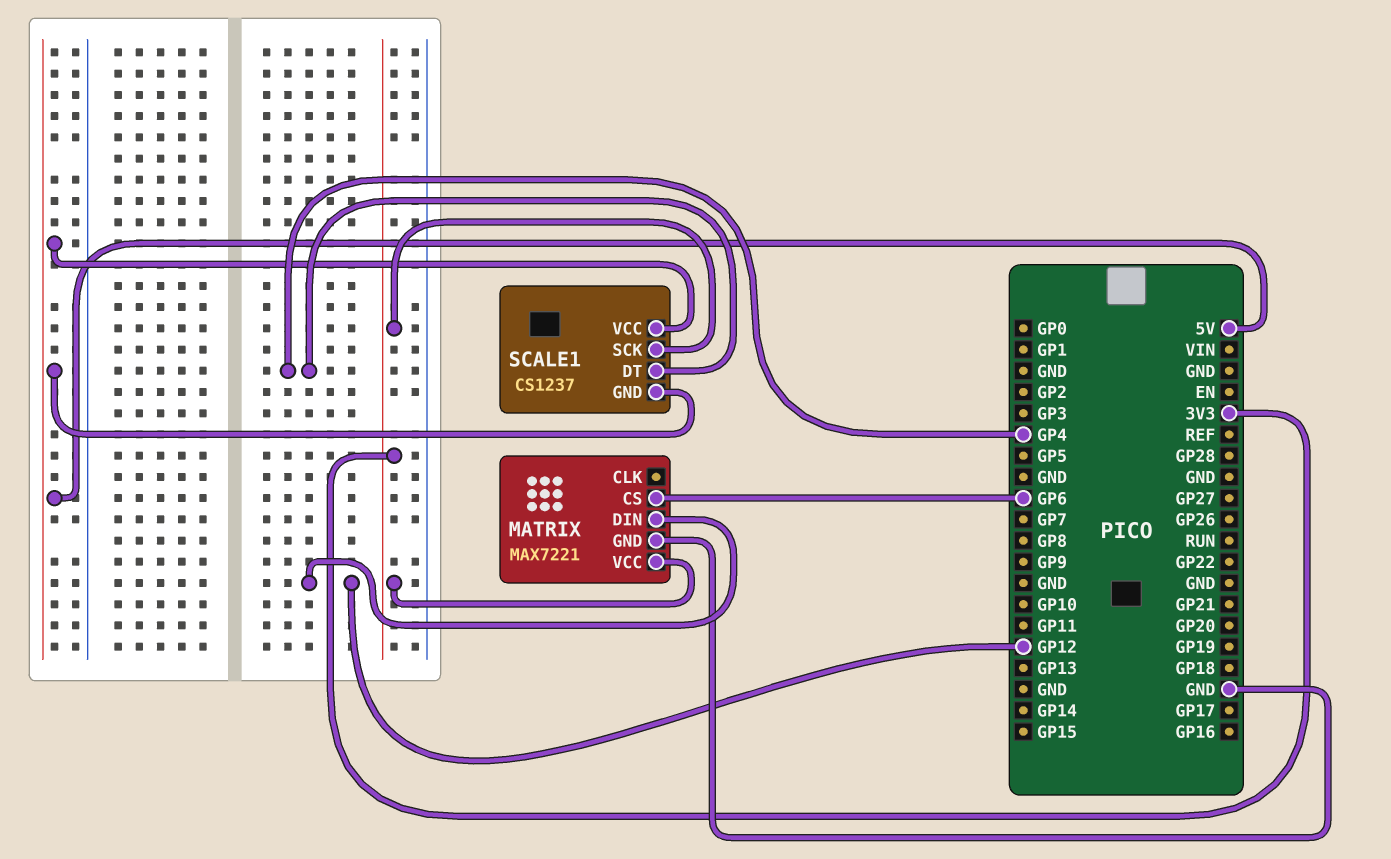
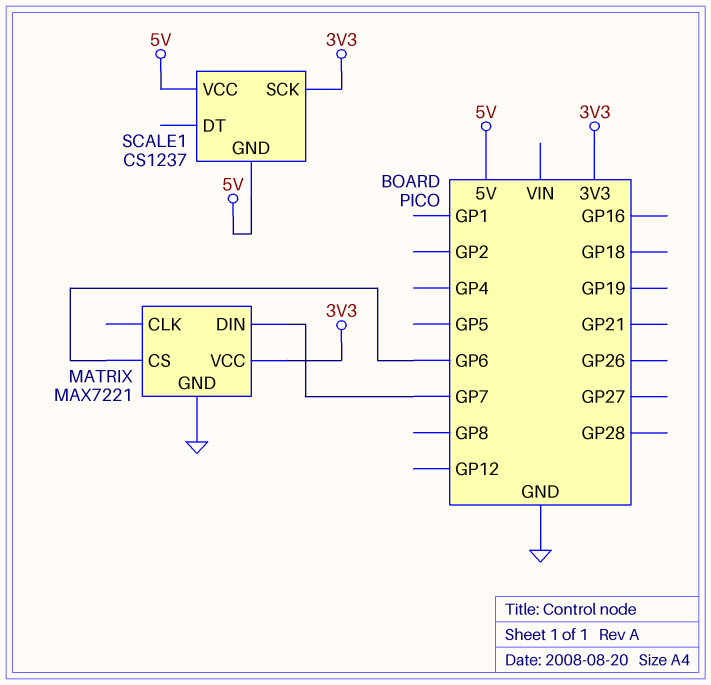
MATRIX pin DIN: GP12 -> GP7
SCALE1 pin DT: GP4 -> none

